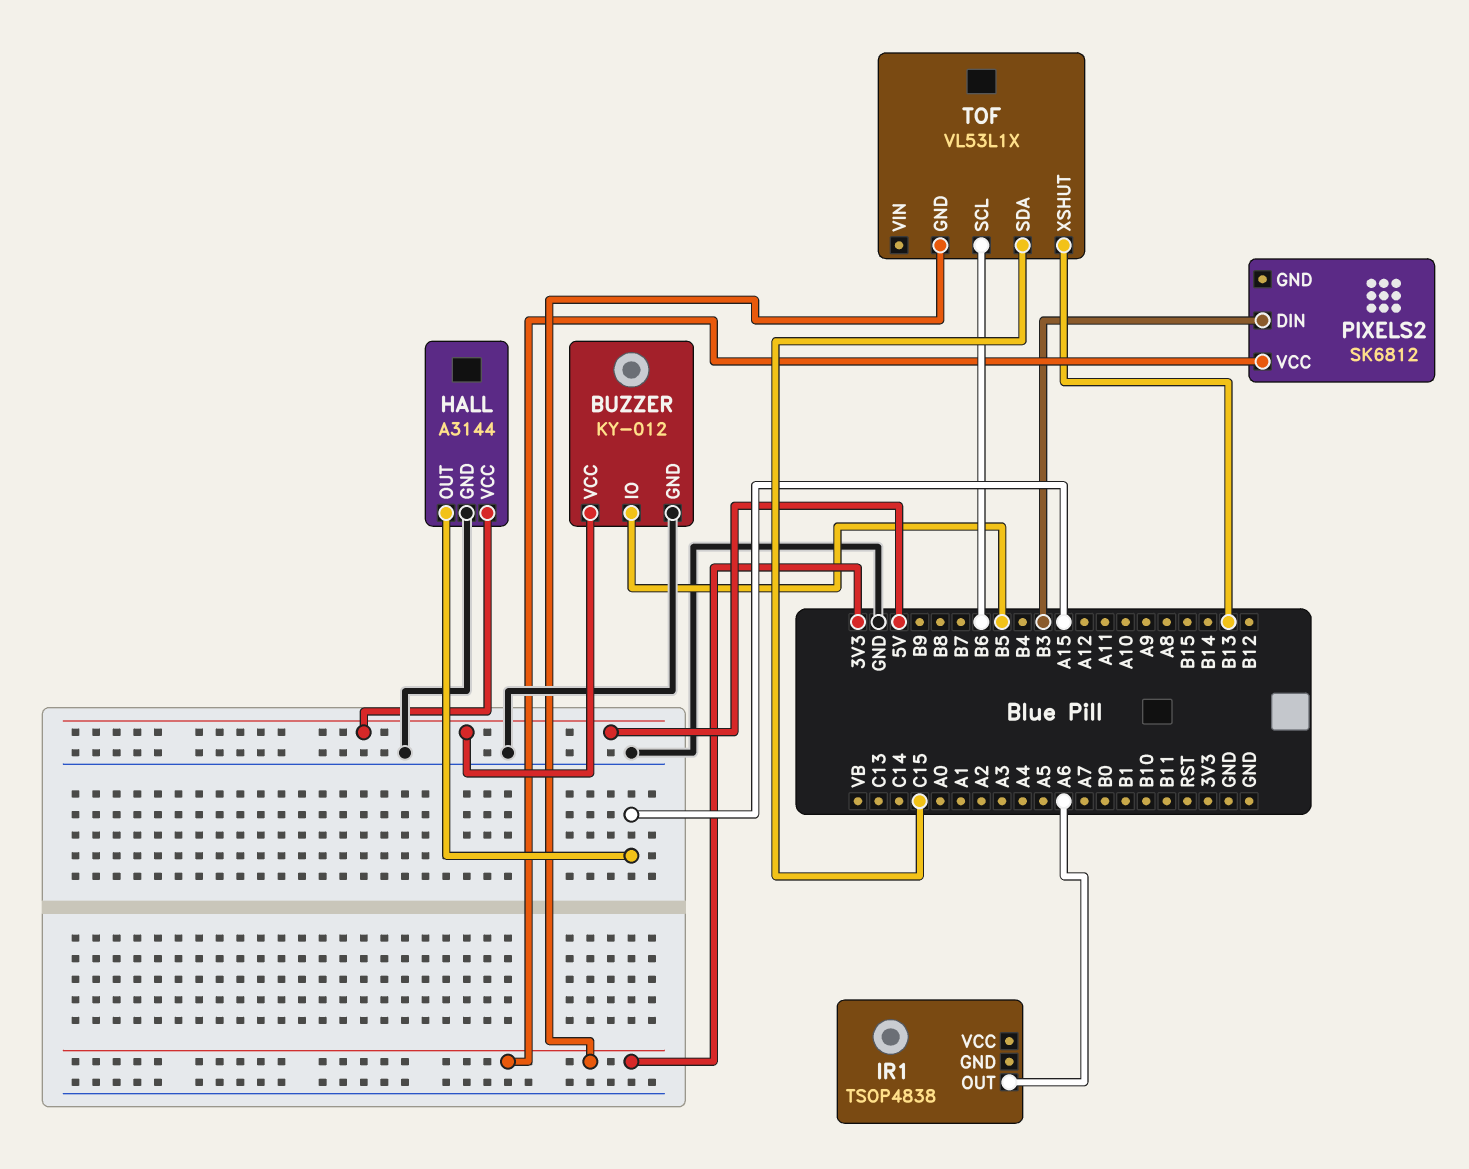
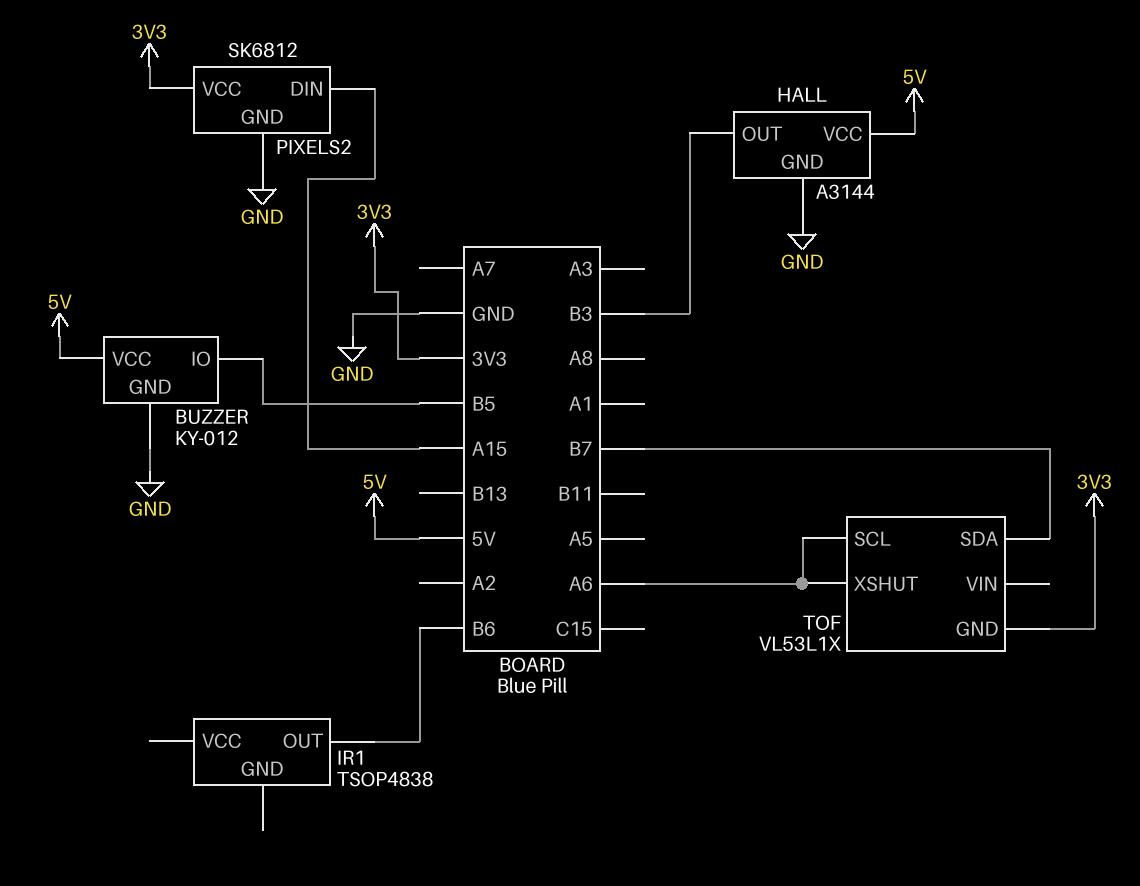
HALL pin OUT: A15 -> B3
IR1 pin OUT: A6 -> B6
PIXELS2 pin DIN: B3 -> A15
PIXELS2 pin GND: none -> GND
TOF pin SCL: B6 -> A6
TOF pin SDA: C15 -> B7
TOF pin XSHUT: B13 -> A6

